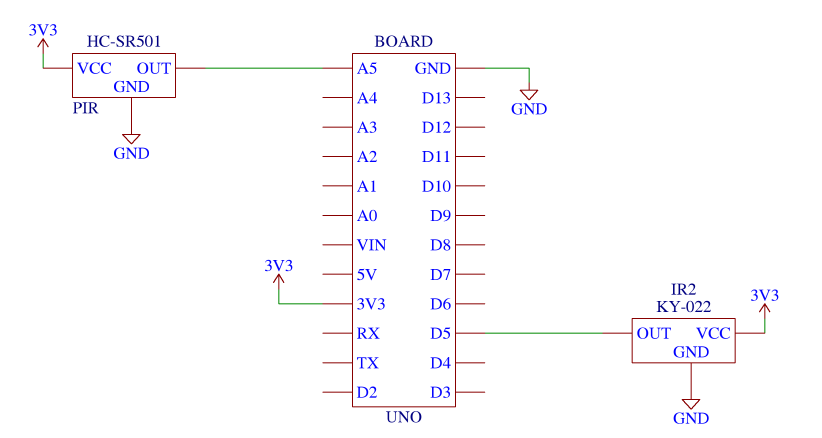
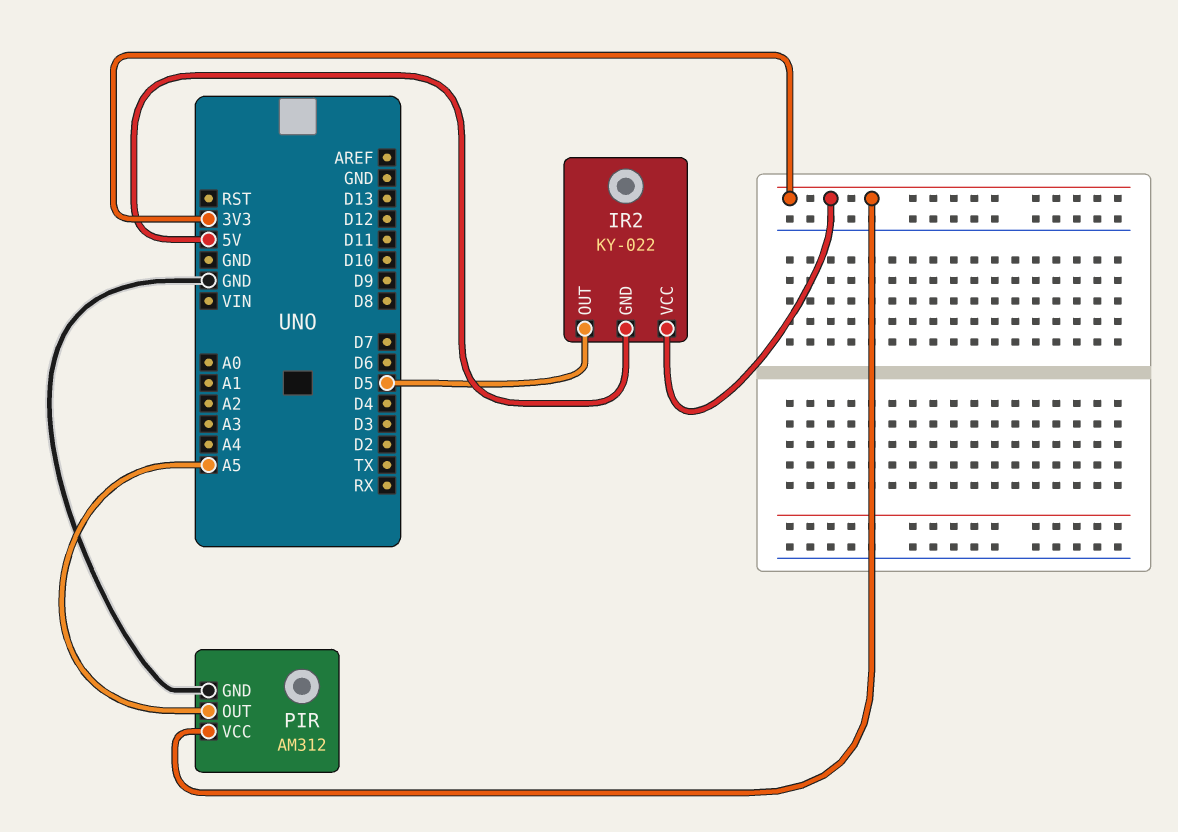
IR2 pin GND: GND -> 5V
PIR: HC-SR501 -> AM312

